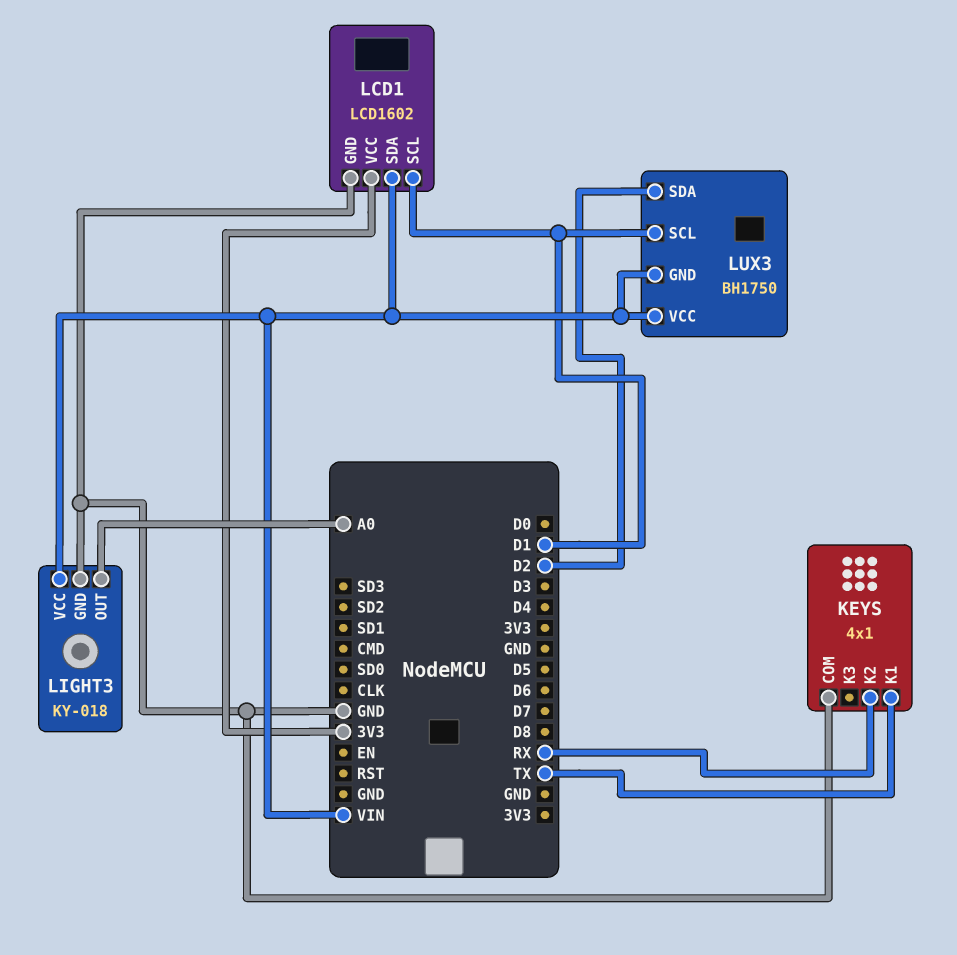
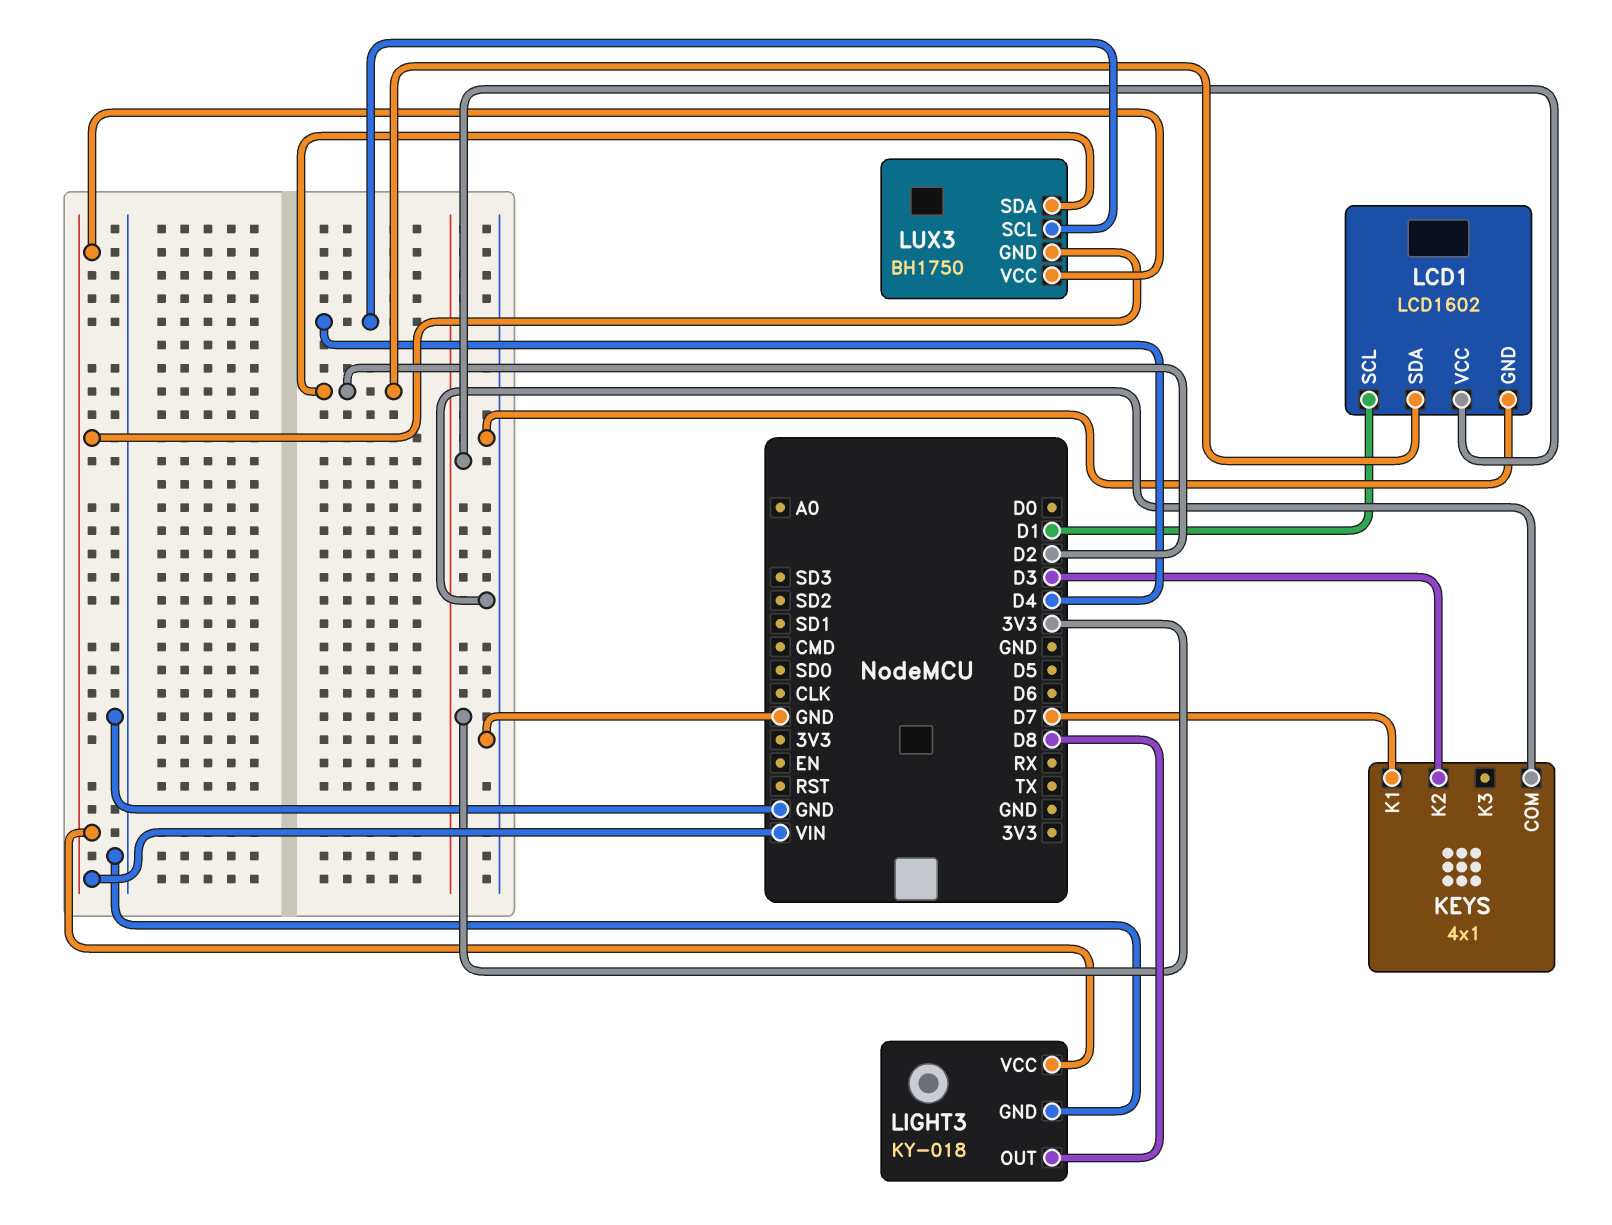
KEYS pin K1: TX -> D7
KEYS pin K2: RX -> D3
LCD1 pin SDA: VIN -> D2
LIGHT3 pin OUT: A0 -> D8
LUX3 pin SCL: D1 -> D4

